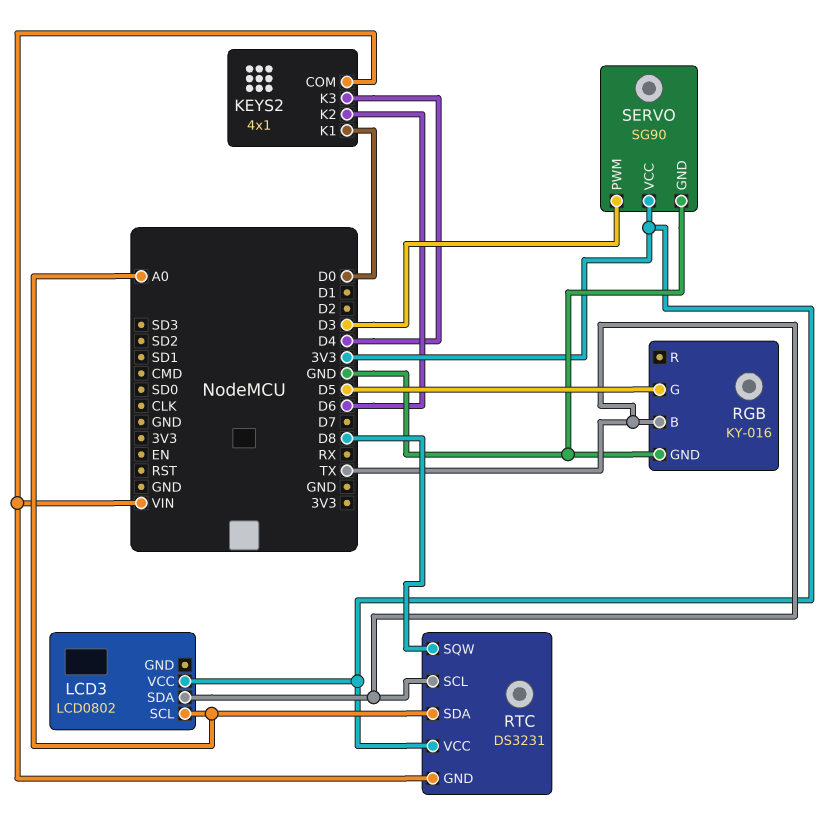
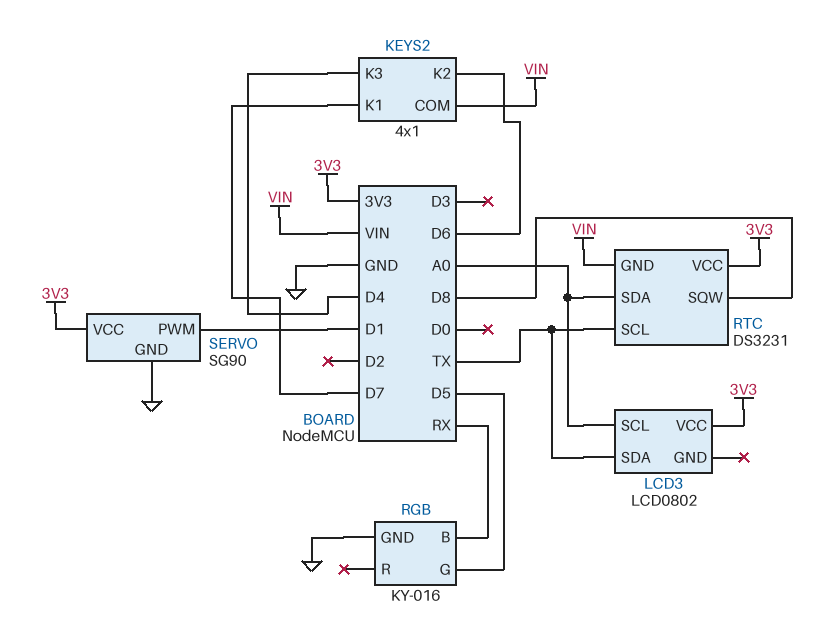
KEYS2 pin K1: D0 -> D7
RGB pin B: TX -> RX
SERVO pin PWM: D3 -> D1

